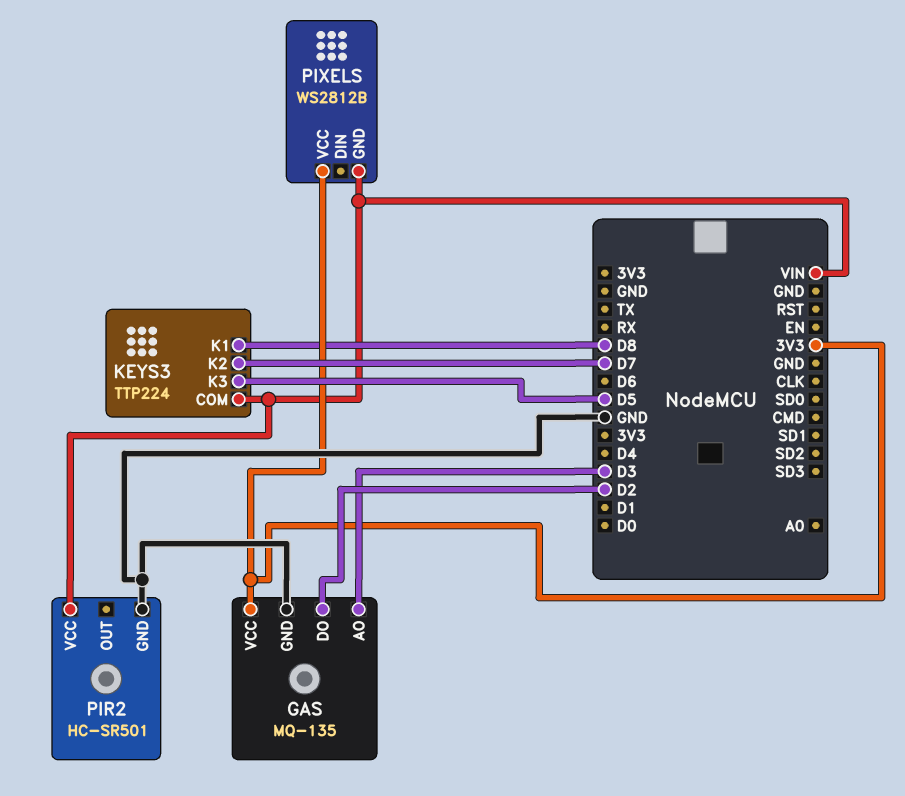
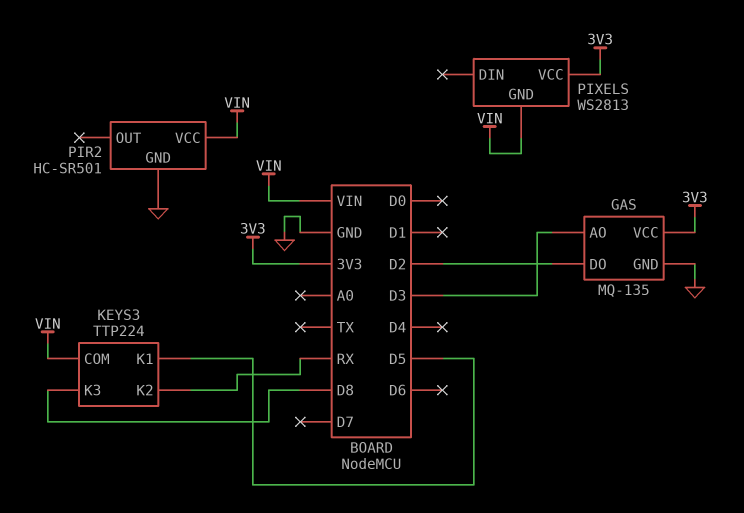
KEYS3 pin K1: D8 -> D5
KEYS3 pin K2: D7 -> RX
KEYS3 pin K3: D5 -> D8
PIXELS: WS2812B -> WS2813

